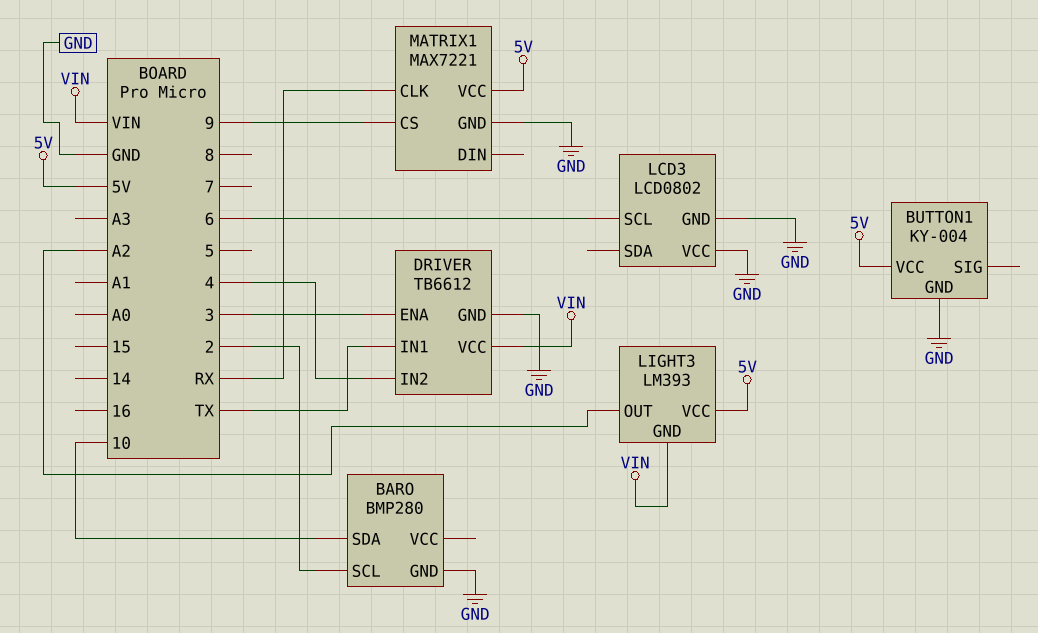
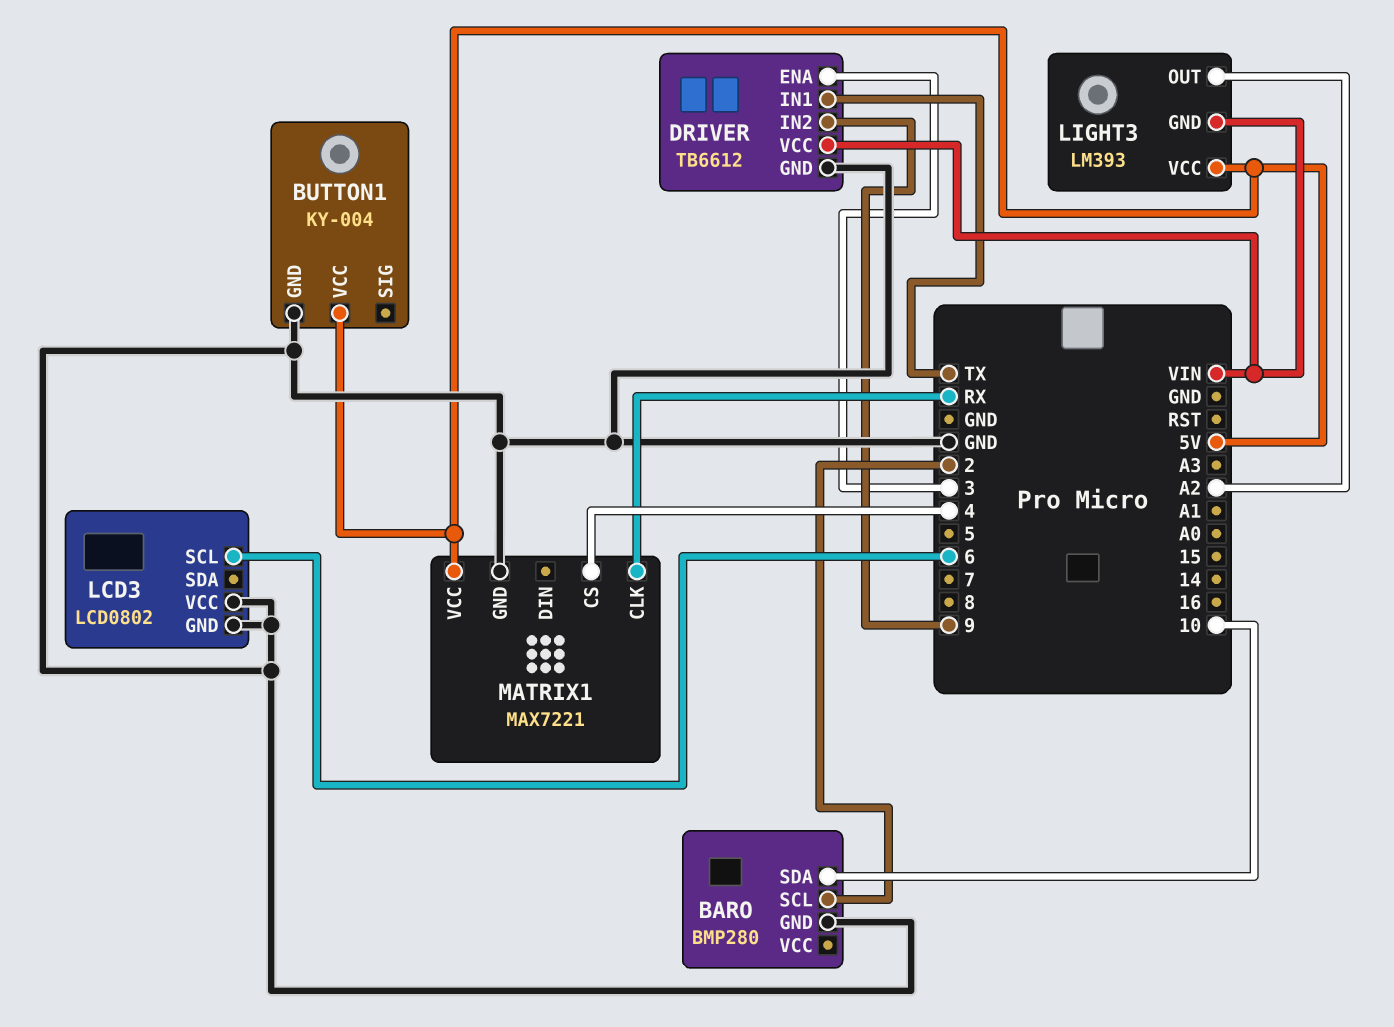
DRIVER pin IN2: 4 -> 9
MATRIX1 pin CS: 9 -> 4

